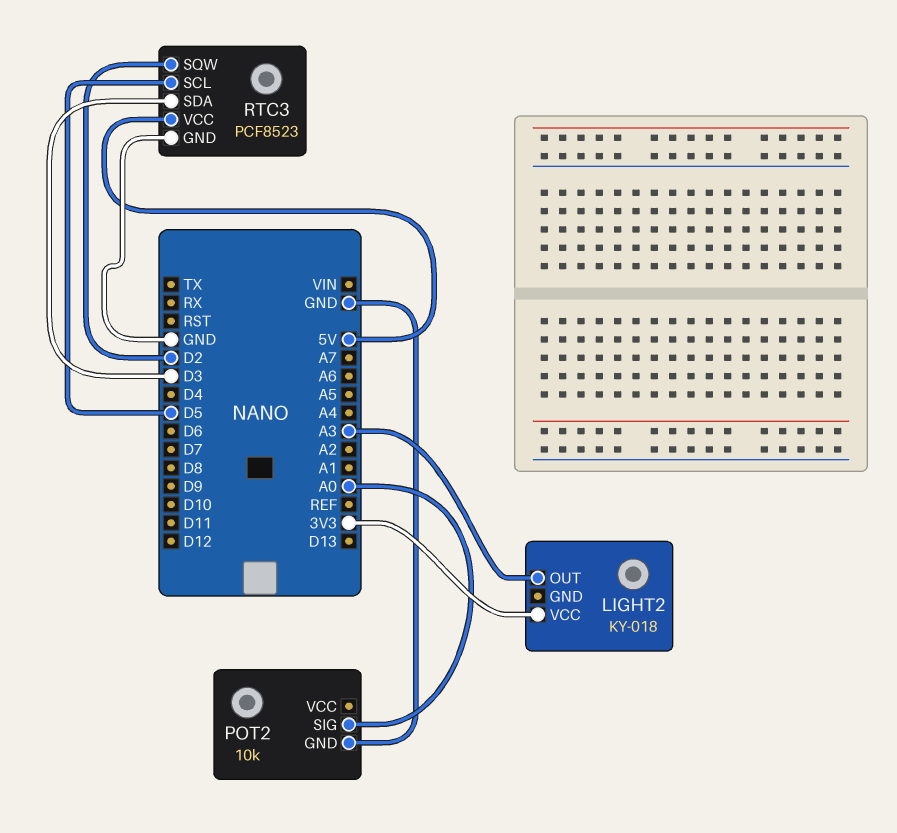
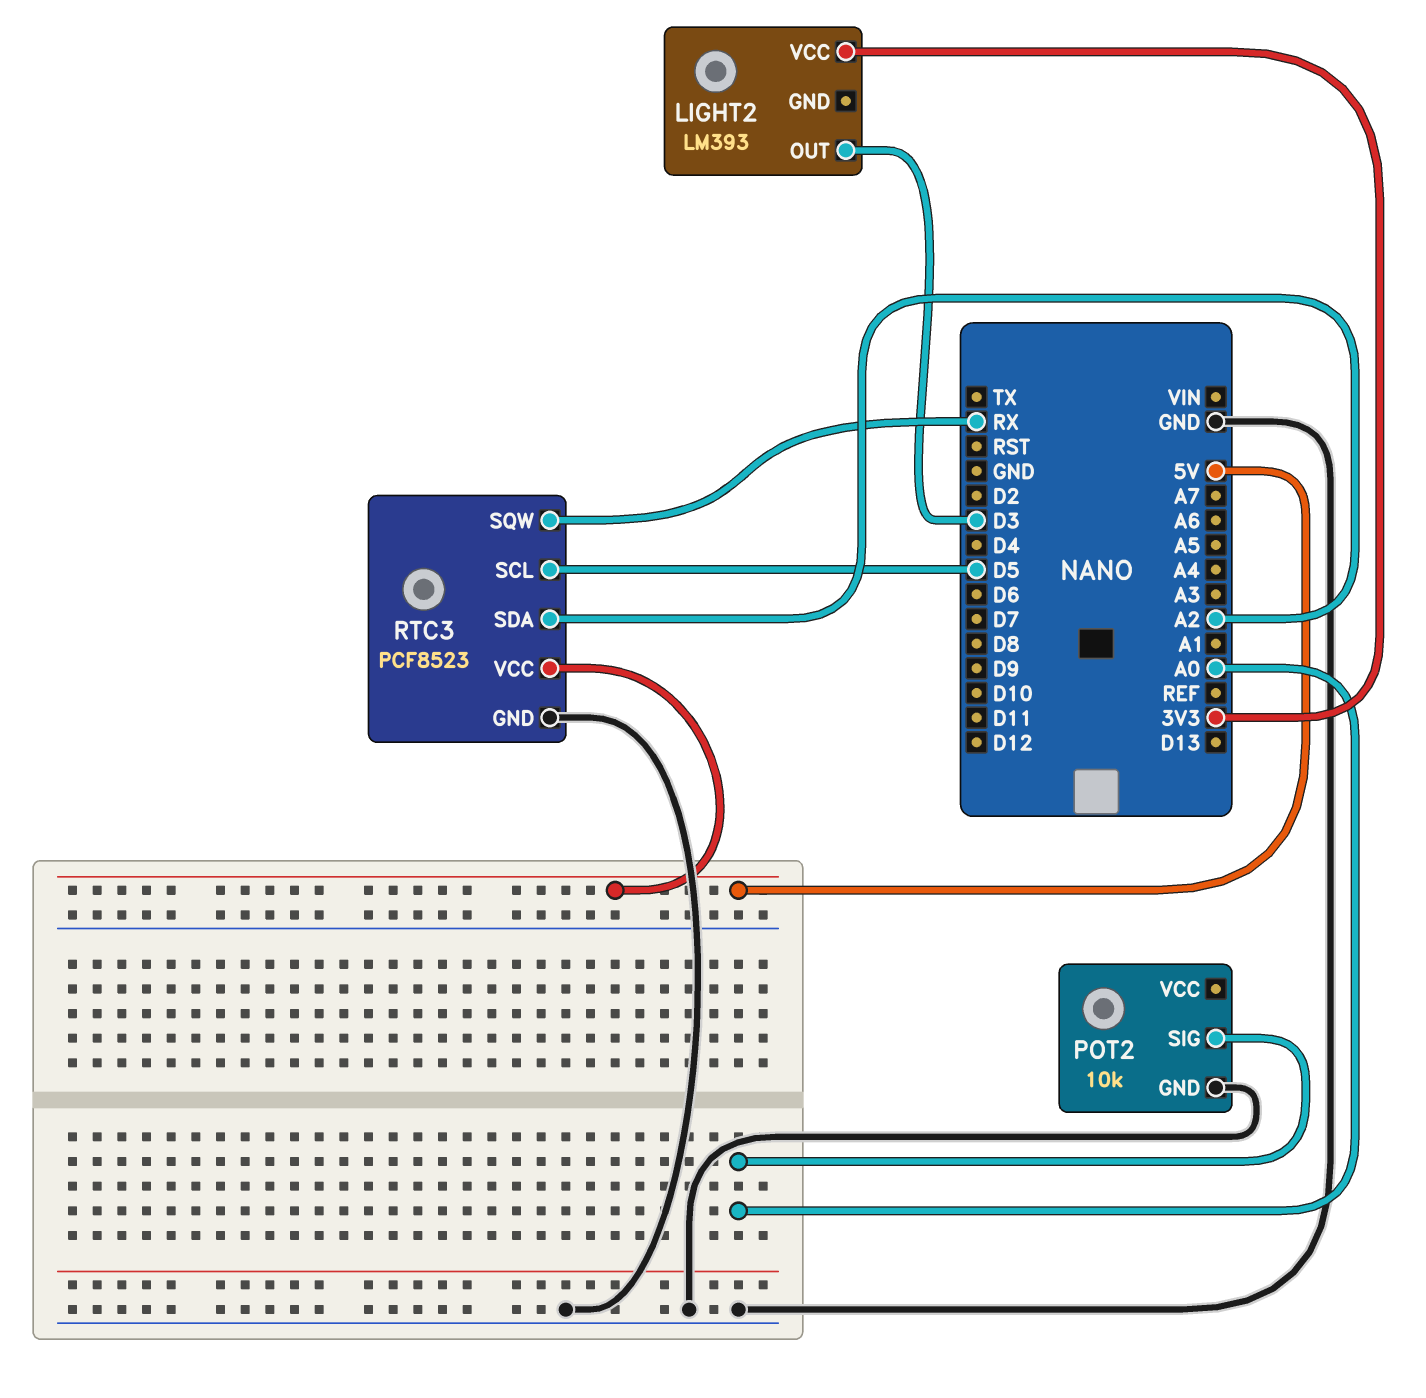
LIGHT2: KY-018 -> LM393
LIGHT2 pin OUT: A3 -> D3
RTC3 pin SDA: D3 -> A2
RTC3 pin SQW: D2 -> RX

